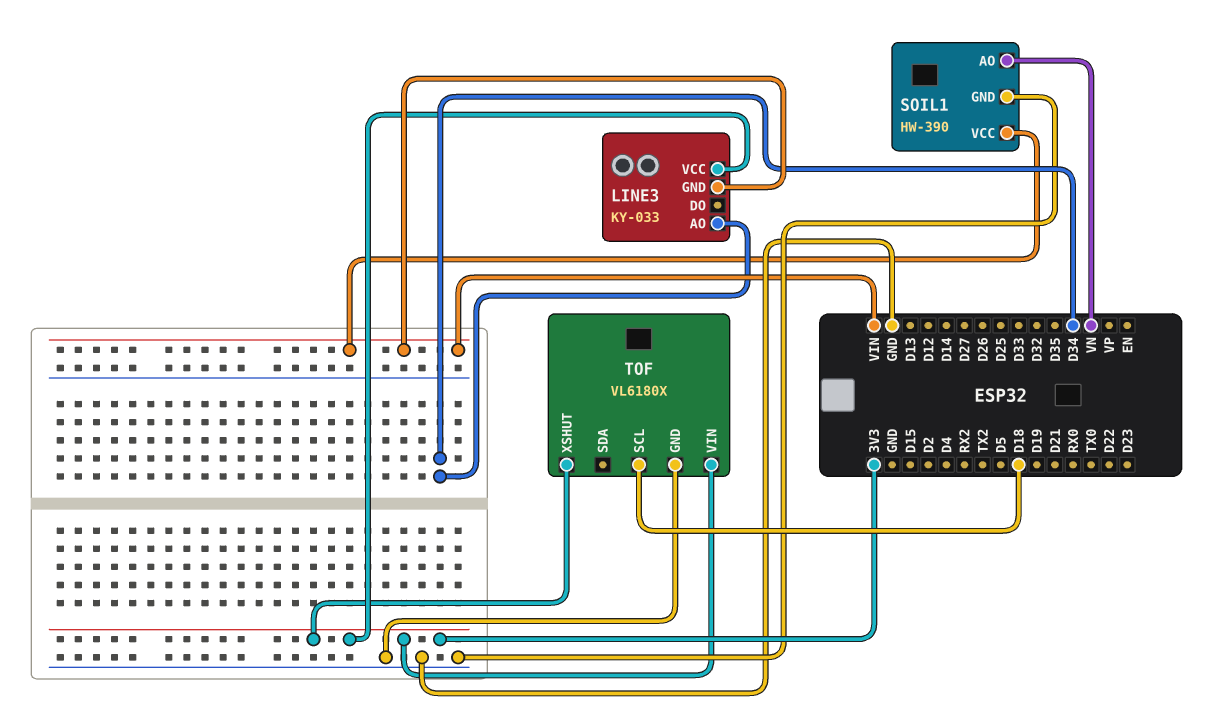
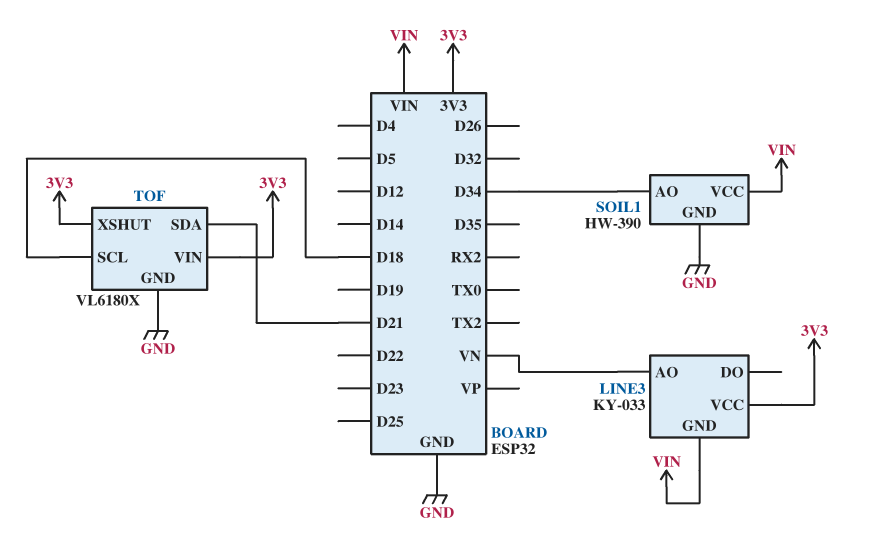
LINE3 pin AO: D34 -> VN
SOIL1 pin AO: VN -> D34
TOF pin SDA: none -> D21

